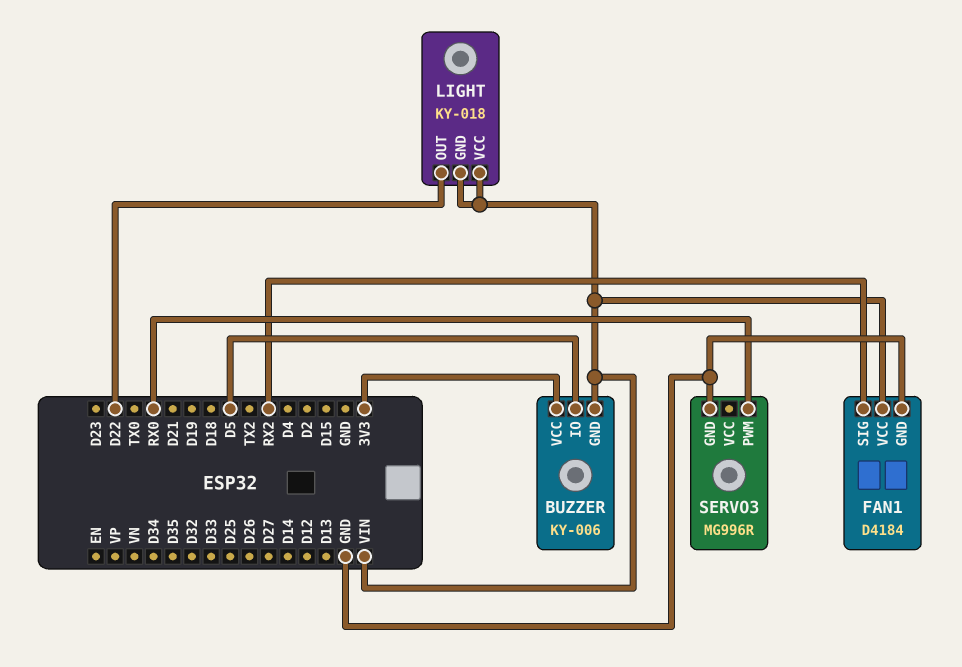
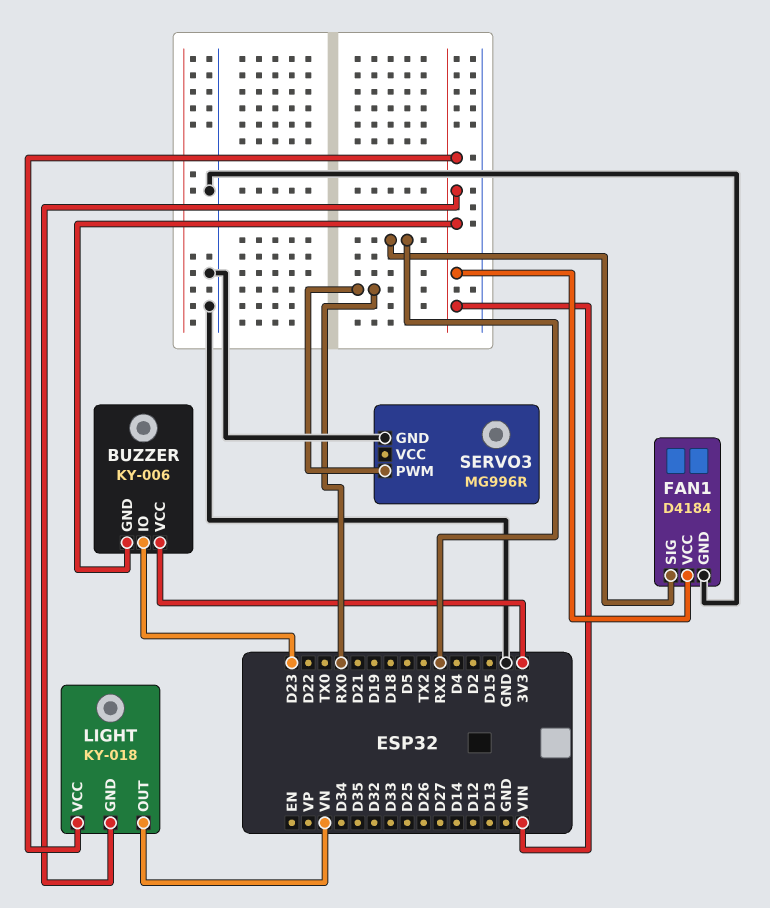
BUZZER pin IO: D5 -> D23
LIGHT pin OUT: D22 -> VN

